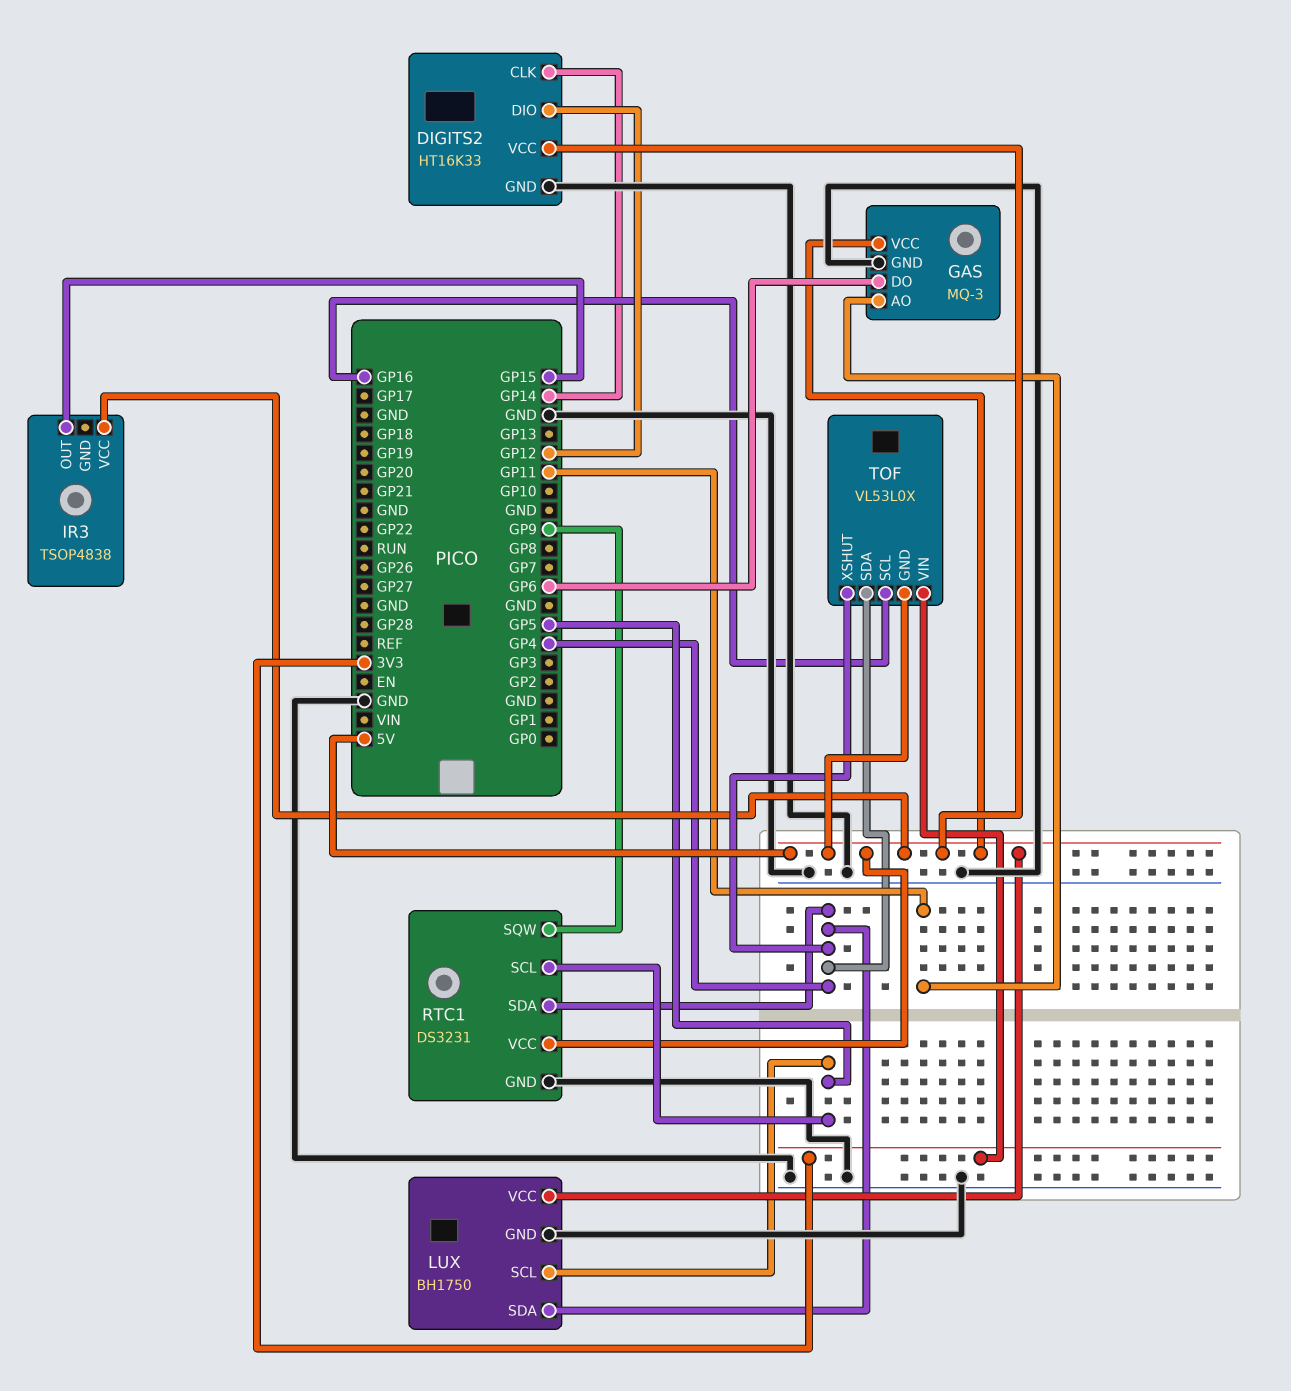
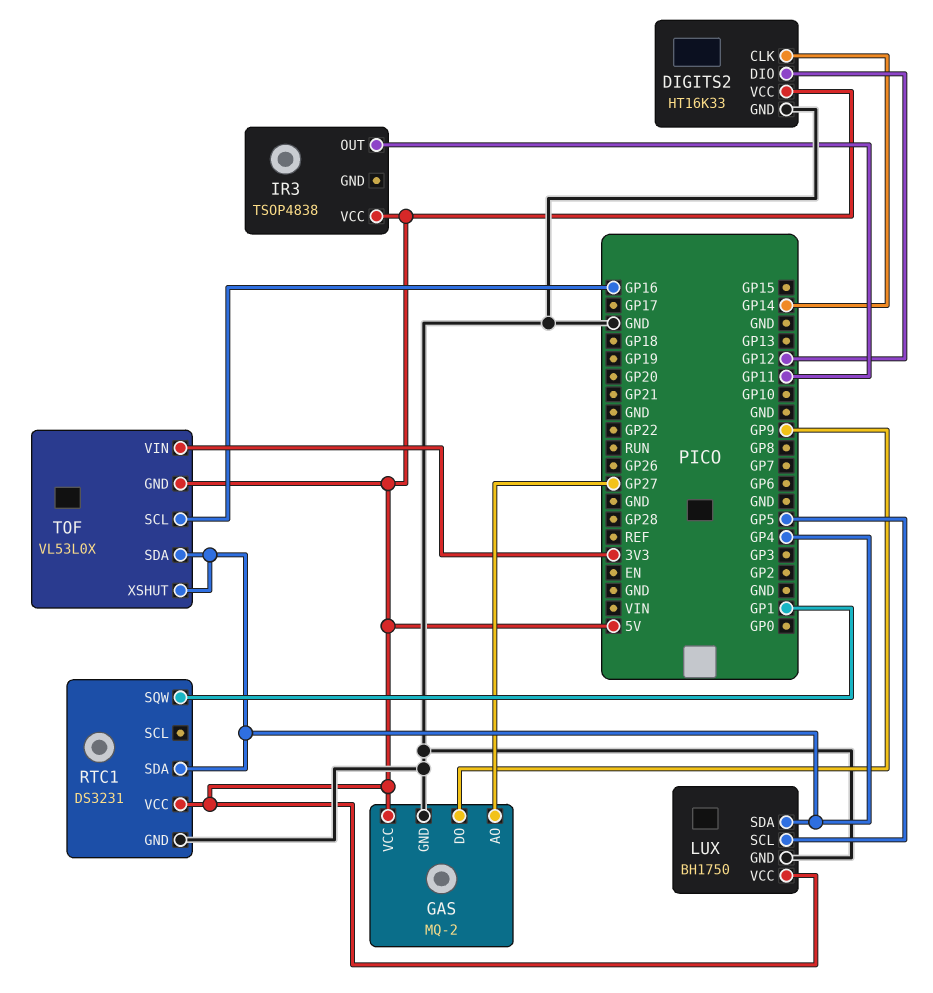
GAS: MQ-3 -> MQ-2
GAS pin AO: GP11 -> GP27
GAS pin DO: GP6 -> GP9
IR3 pin OUT: GP15 -> GP11
RTC1 pin SCL: GP5 -> none
RTC1 pin SQW: GP9 -> GP1

